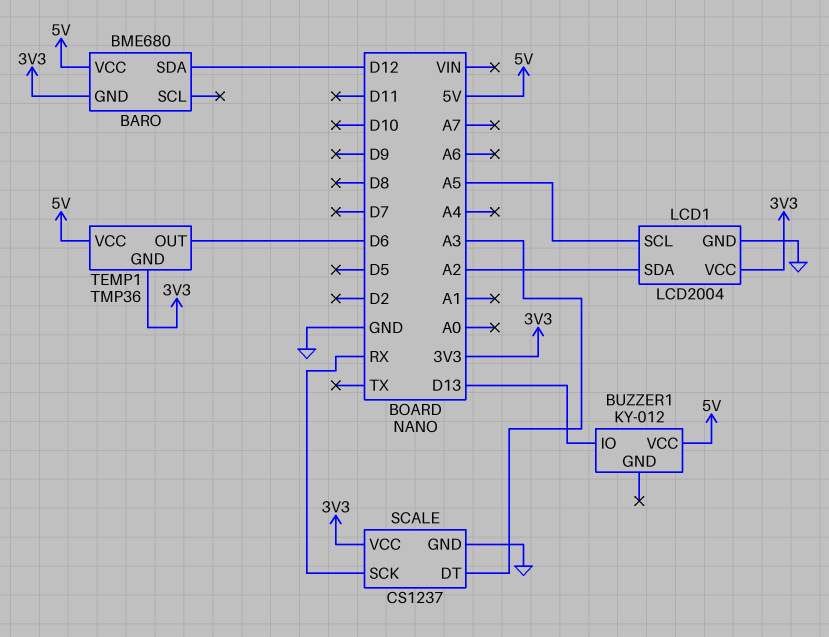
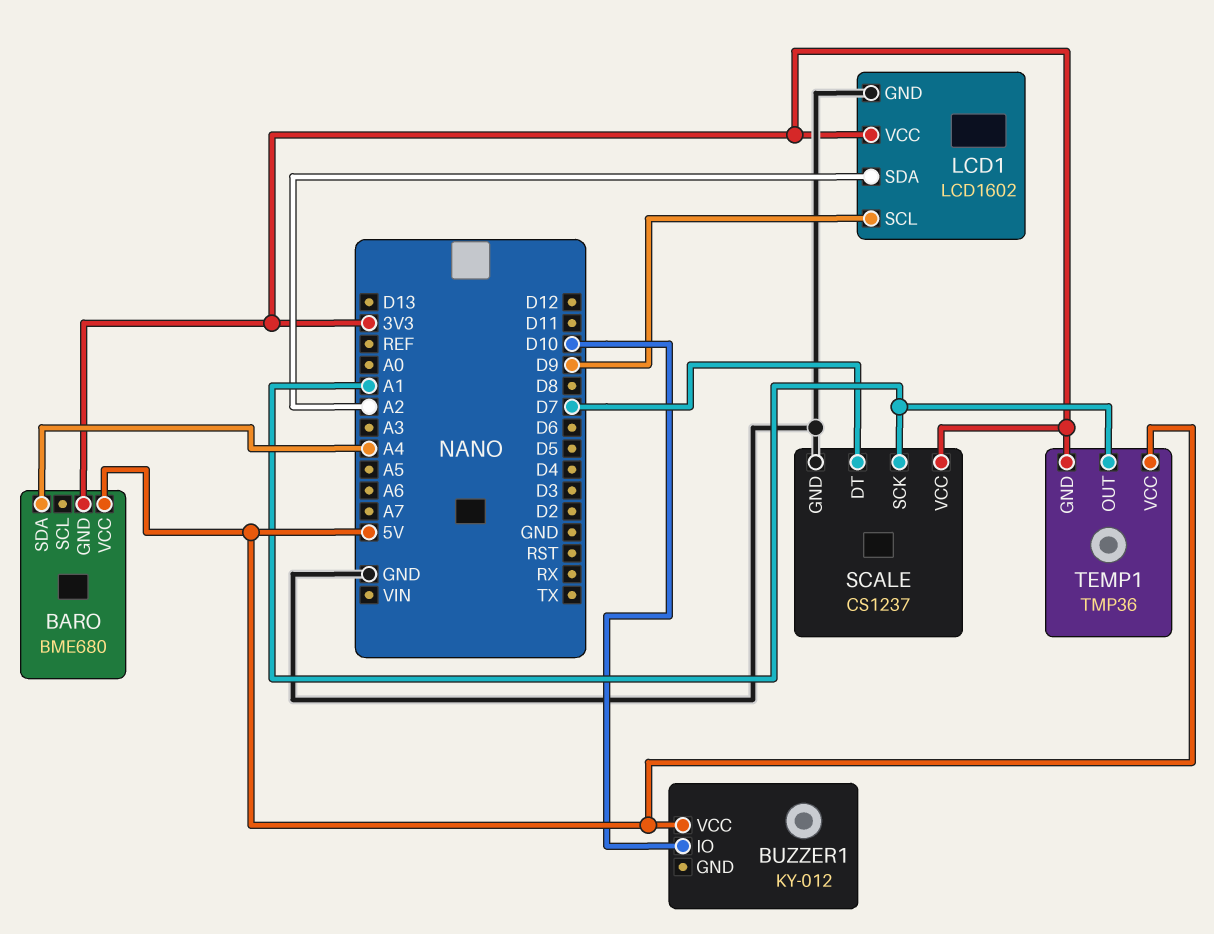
BARO pin SDA: D12 -> A4
BUZZER1 pin IO: D13 -> D10
LCD1: LCD2004 -> LCD1602
LCD1 pin SCL: A5 -> D9
SCALE pin DT: A3 -> D7
SCALE pin SCK: RX -> A1
TEMP1 pin OUT: D6 -> A1

